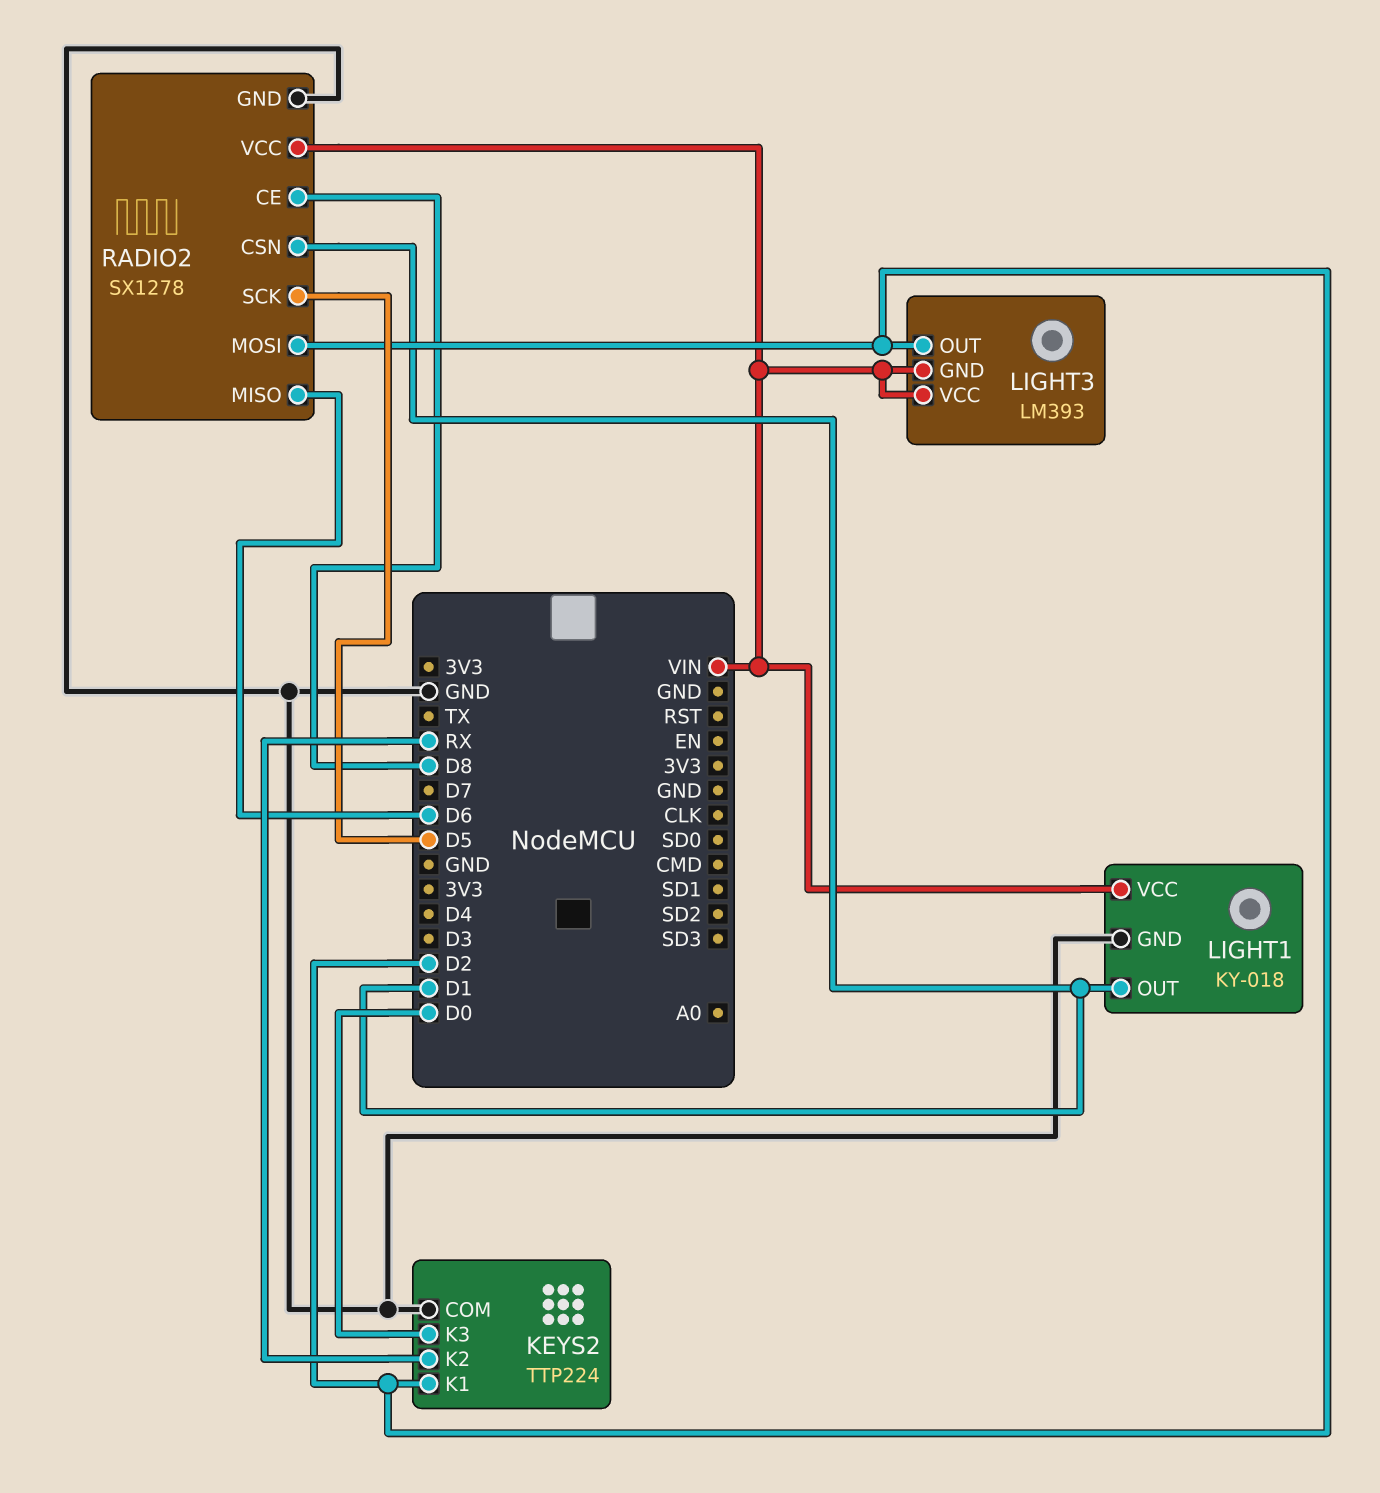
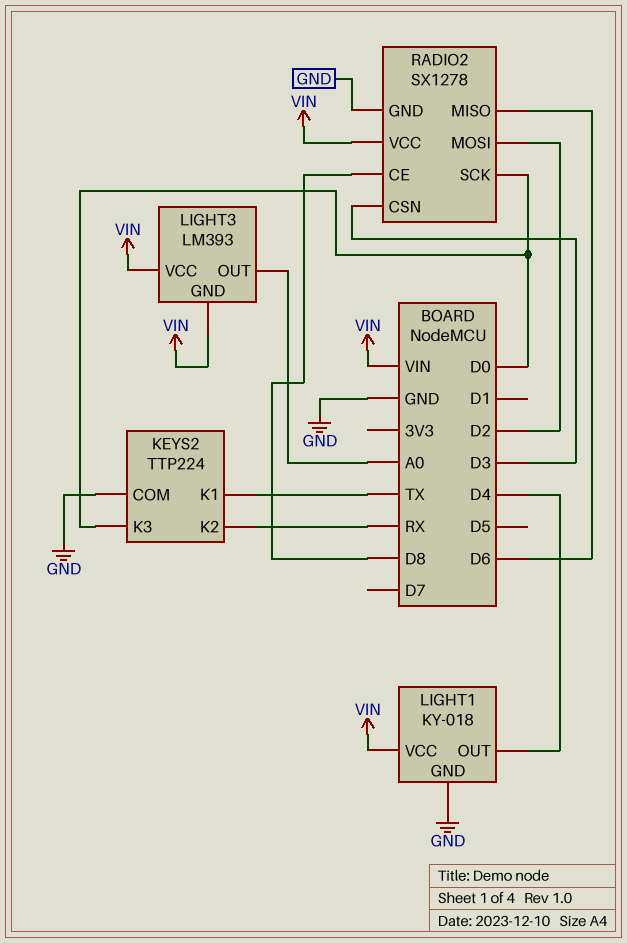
KEYS2 pin K1: D2 -> TX
LIGHT1 pin OUT: D1 -> D4
LIGHT3 pin OUT: D2 -> A0
RADIO2 pin CSN: D1 -> D3
RADIO2 pin SCK: D5 -> D0

